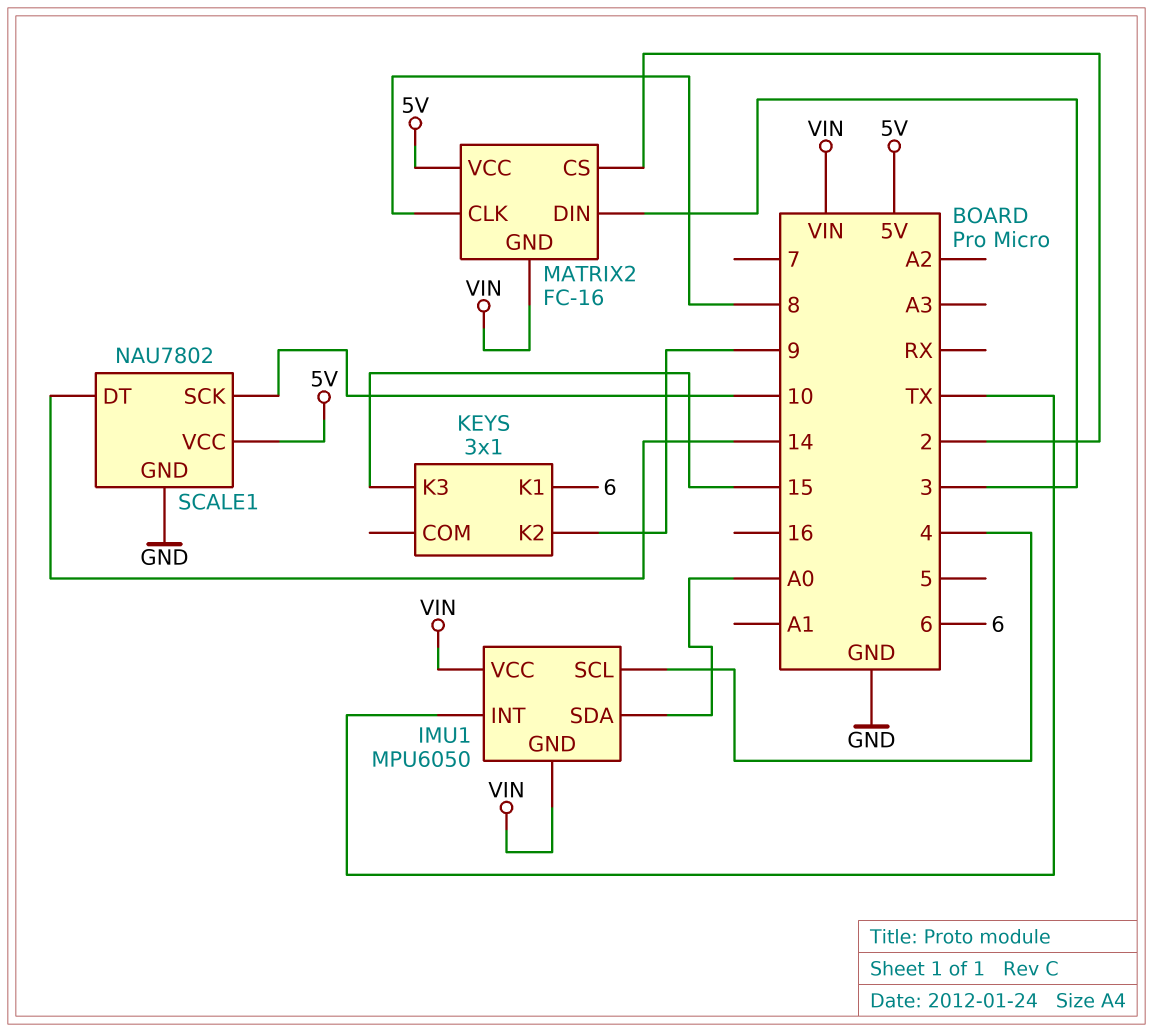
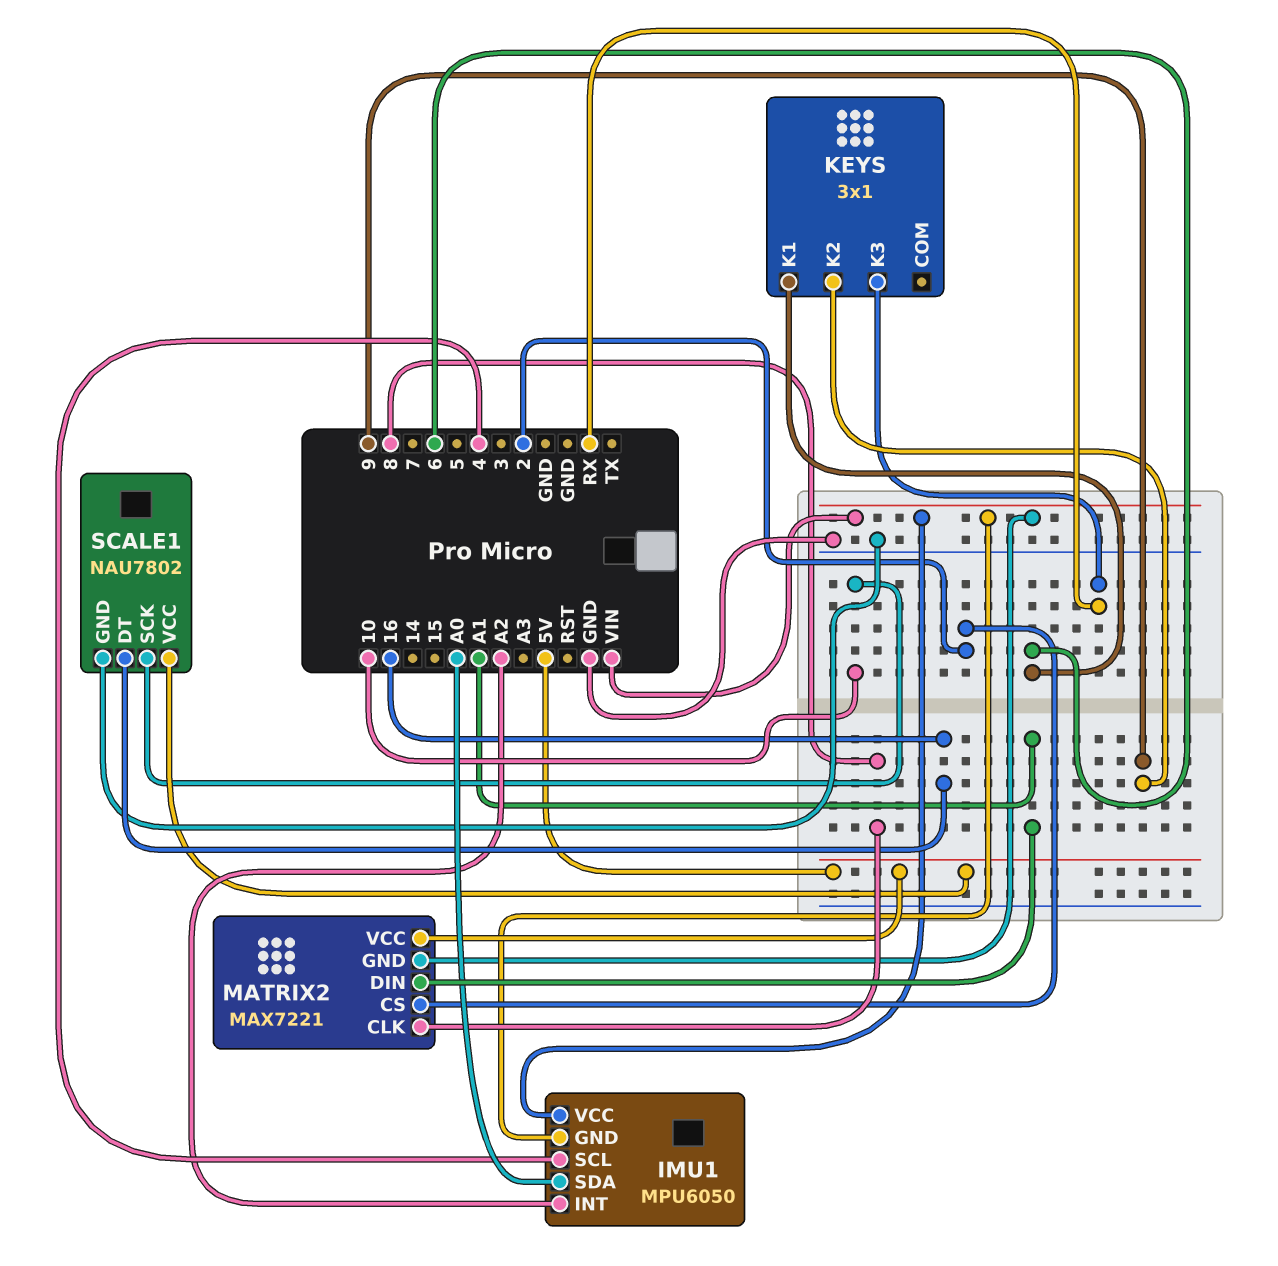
IMU1 pin INT: TX -> A2
KEYS pin K3: 15 -> RX
MATRIX2: FC-16 -> MAX7221
MATRIX2 pin DIN: 3 -> A1
SCALE1 pin DT: 14 -> 16

